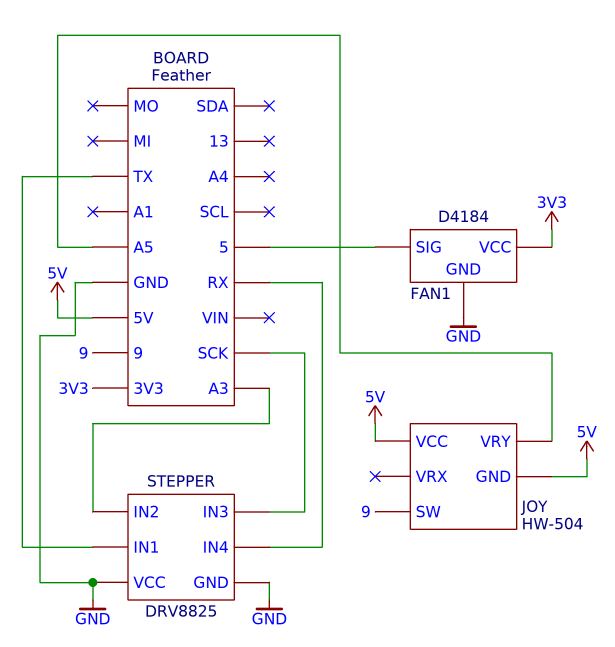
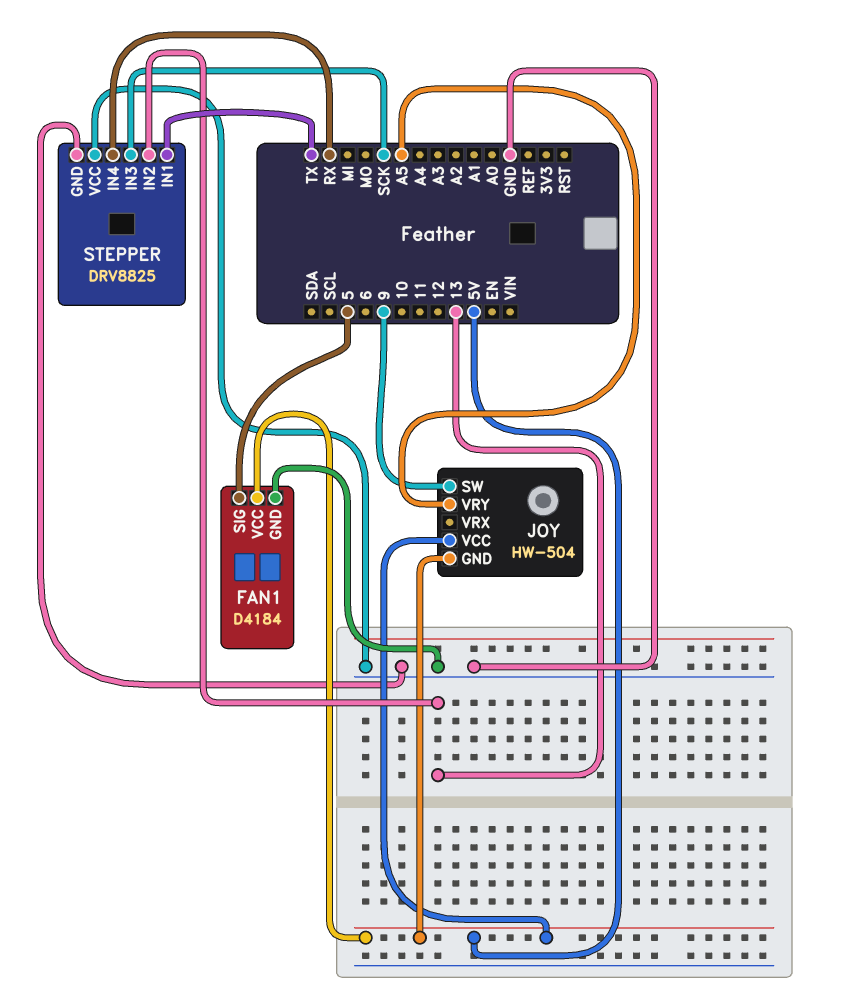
FAN1 pin VCC: 3V3 -> 5V
STEPPER pin IN2: A3 -> 13

